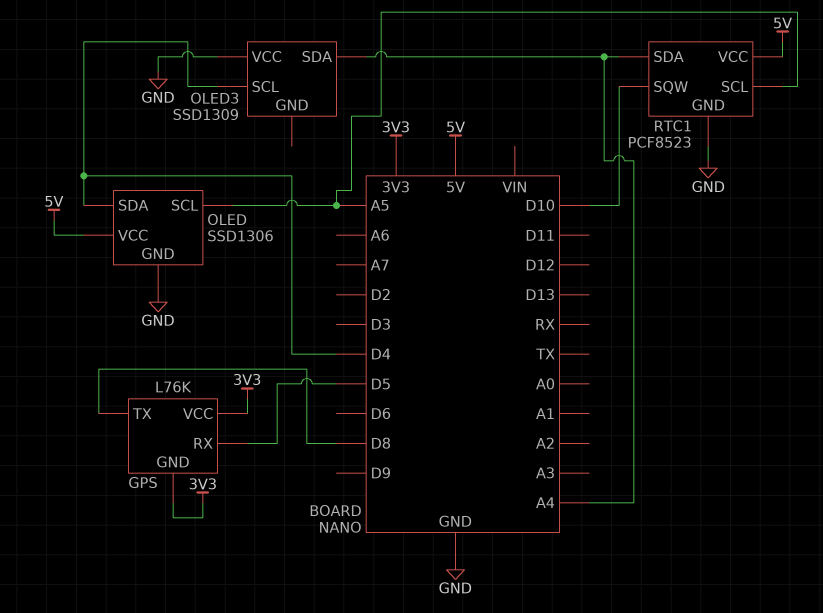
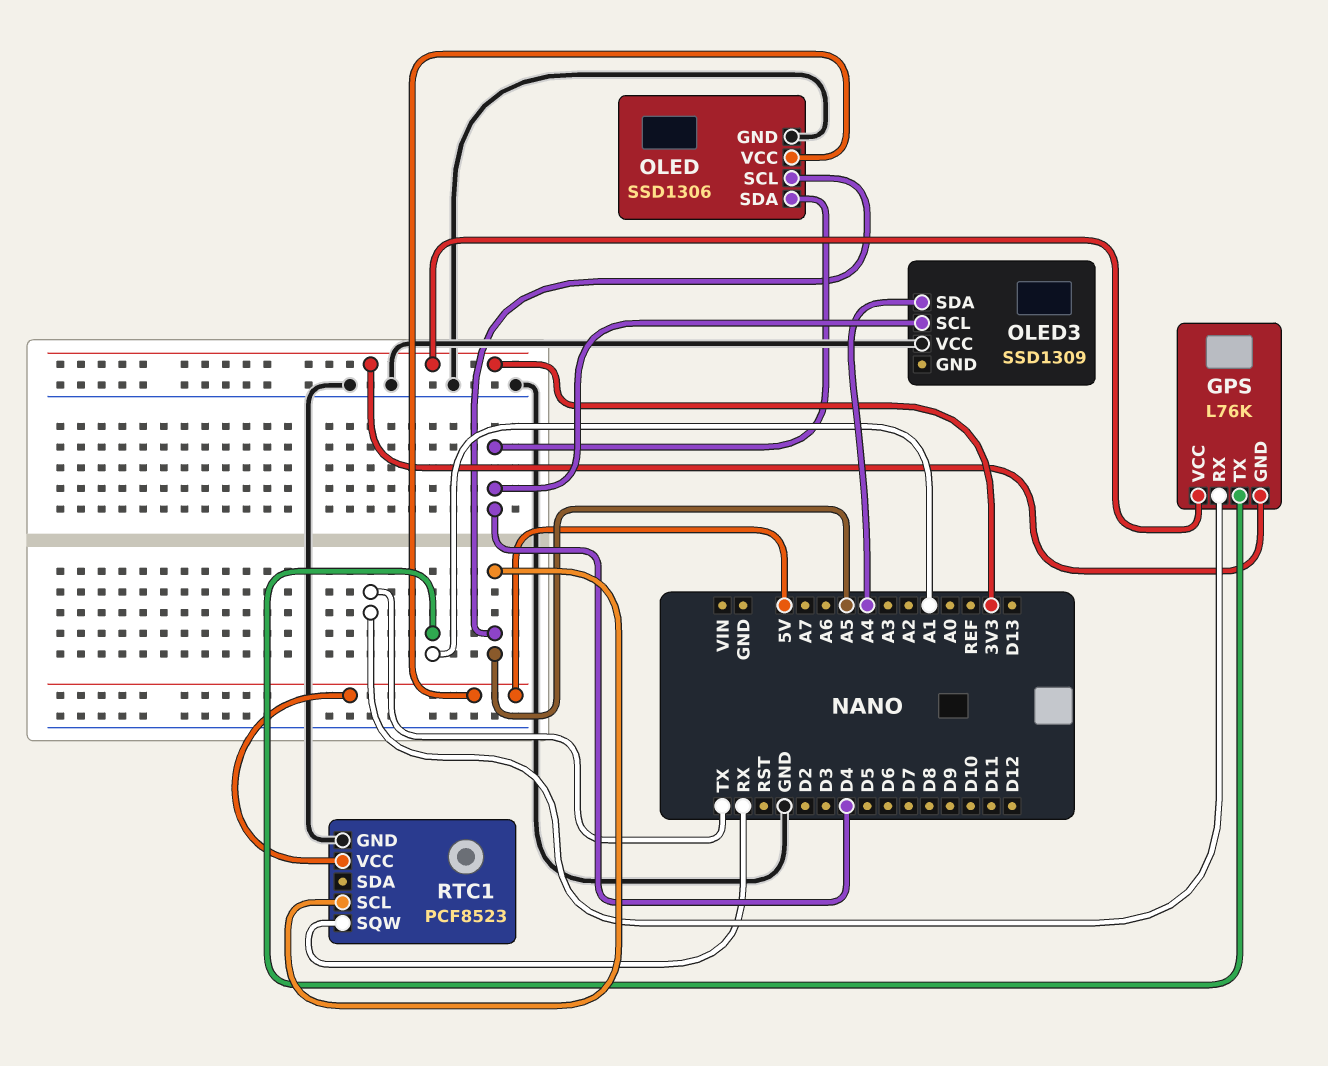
GPS pin RX: D5 -> TX
GPS pin TX: D8 -> A1
RTC1 pin SDA: A4 -> none
RTC1 pin SQW: D10 -> RX

